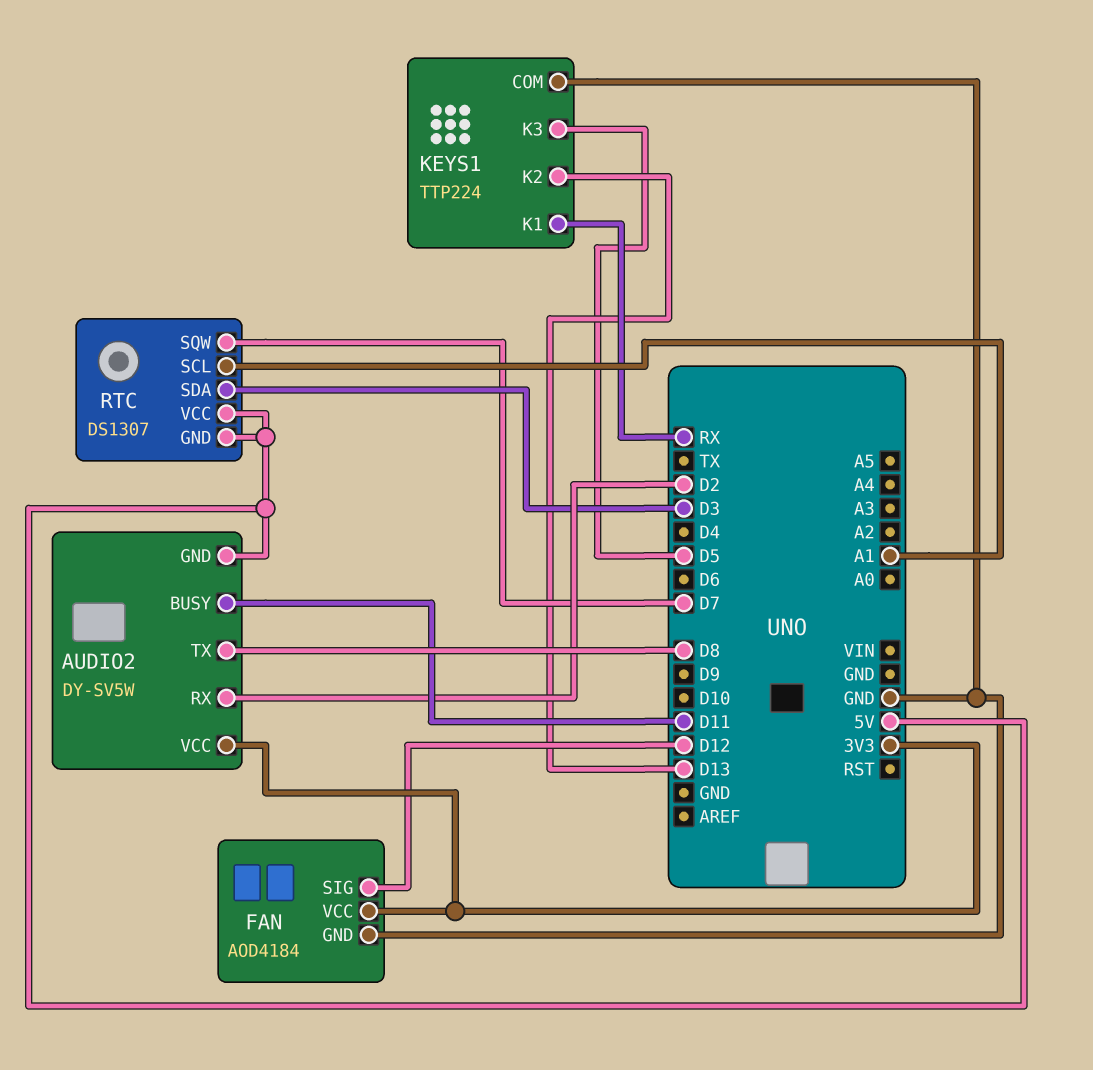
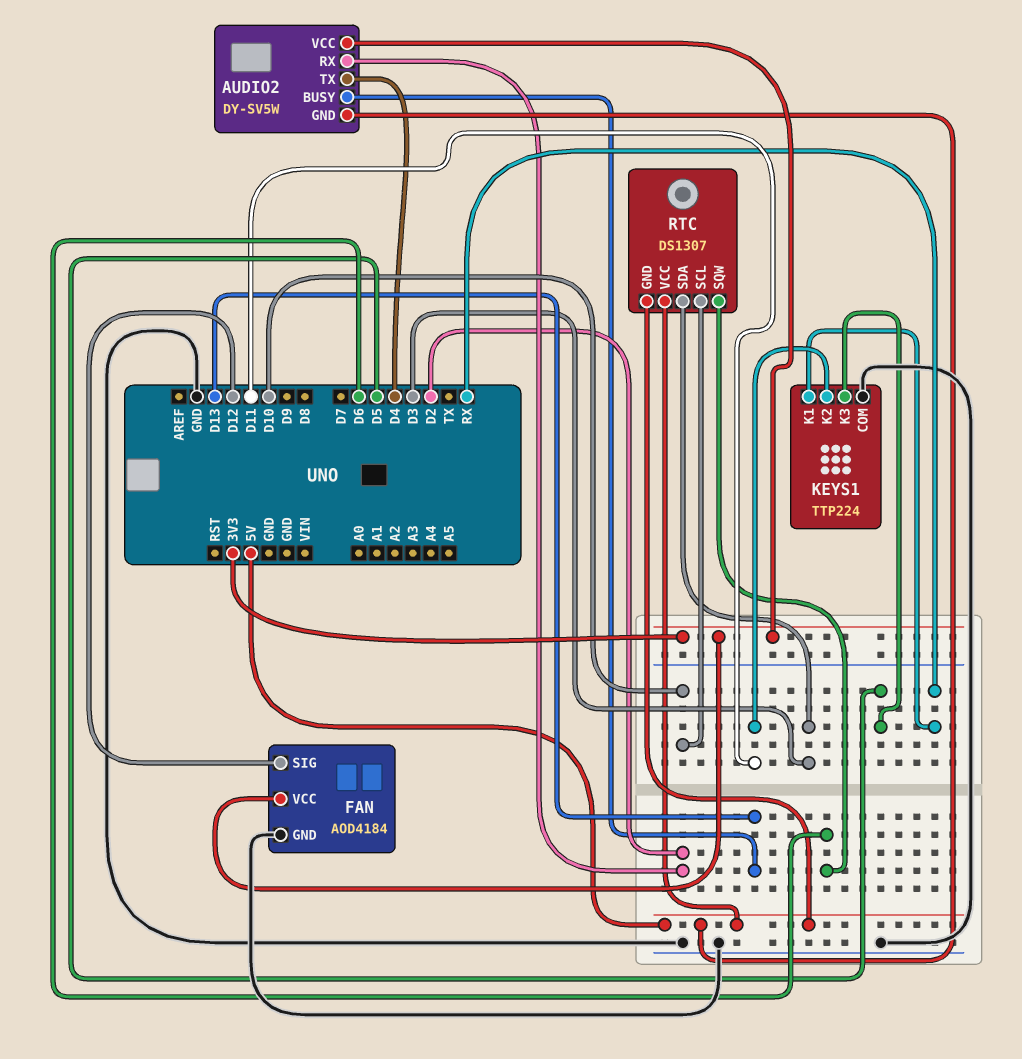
AUDIO2 pin BUSY: D11 -> D13
AUDIO2 pin TX: D8 -> D4
KEYS1 pin K2: D13 -> D11
RTC pin SCL: A1 -> D10
RTC pin SQW: D7 -> D6

